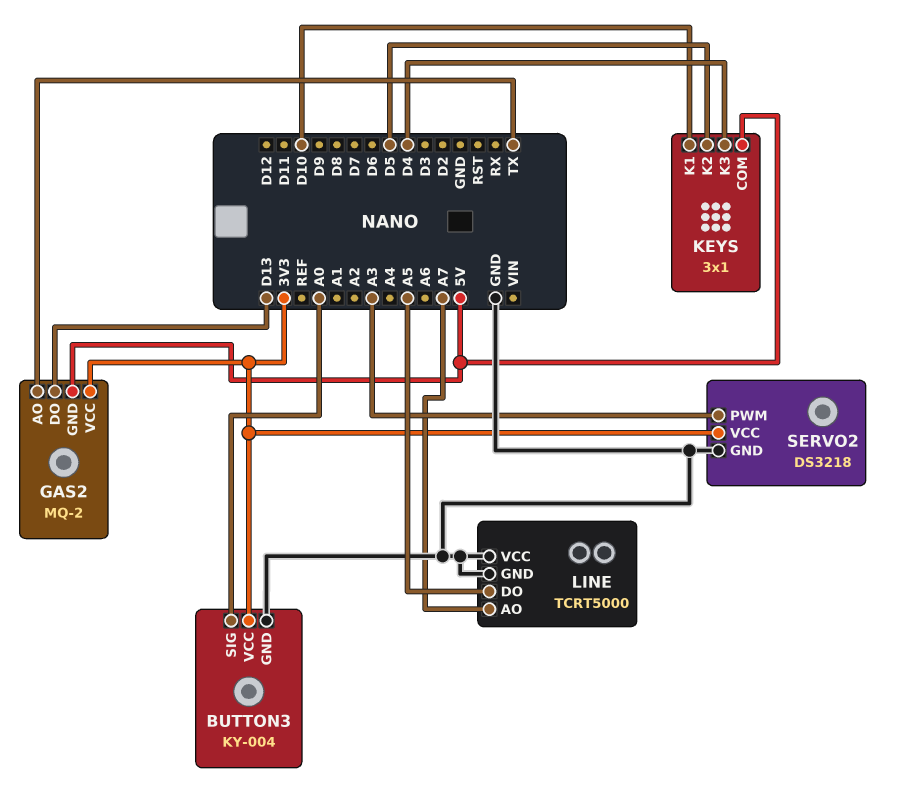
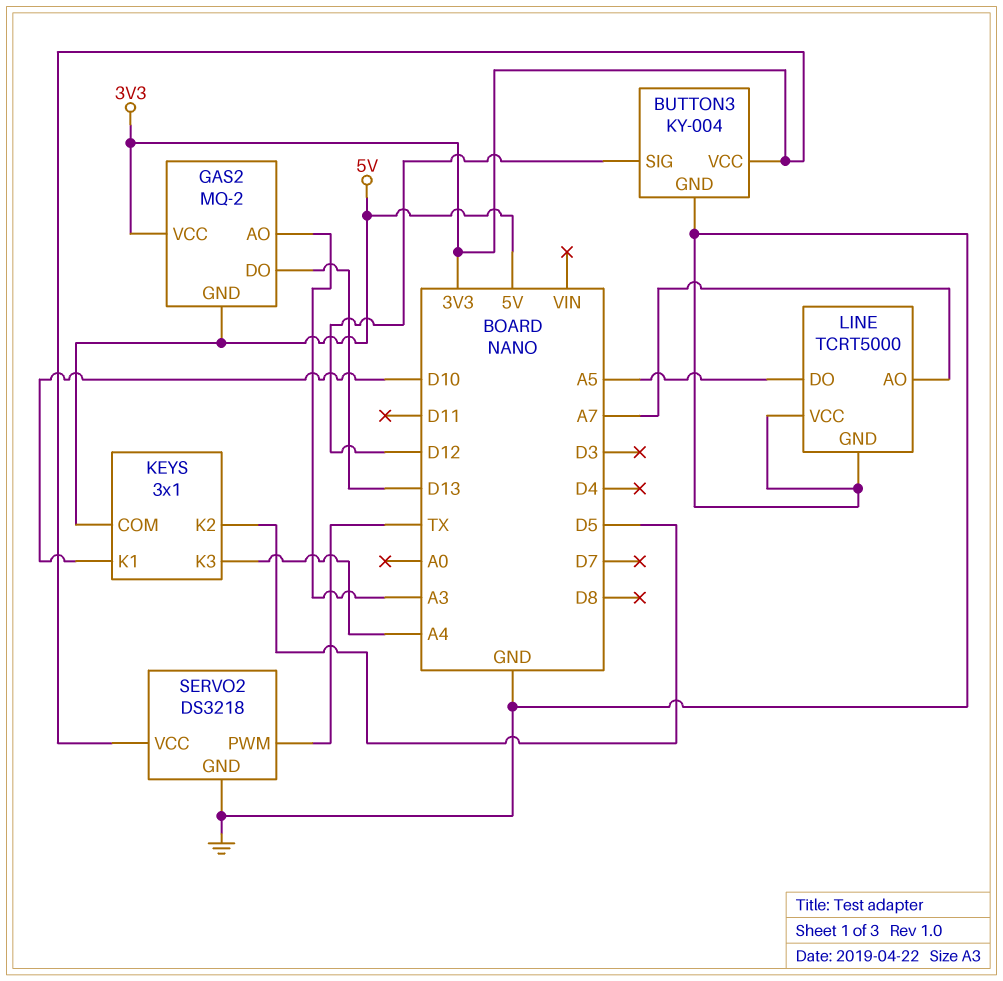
BUTTON3 pin SIG: A0 -> D12
GAS2 pin AO: TX -> A3
KEYS pin K3: D4 -> A4
SERVO2 pin PWM: A3 -> TX

